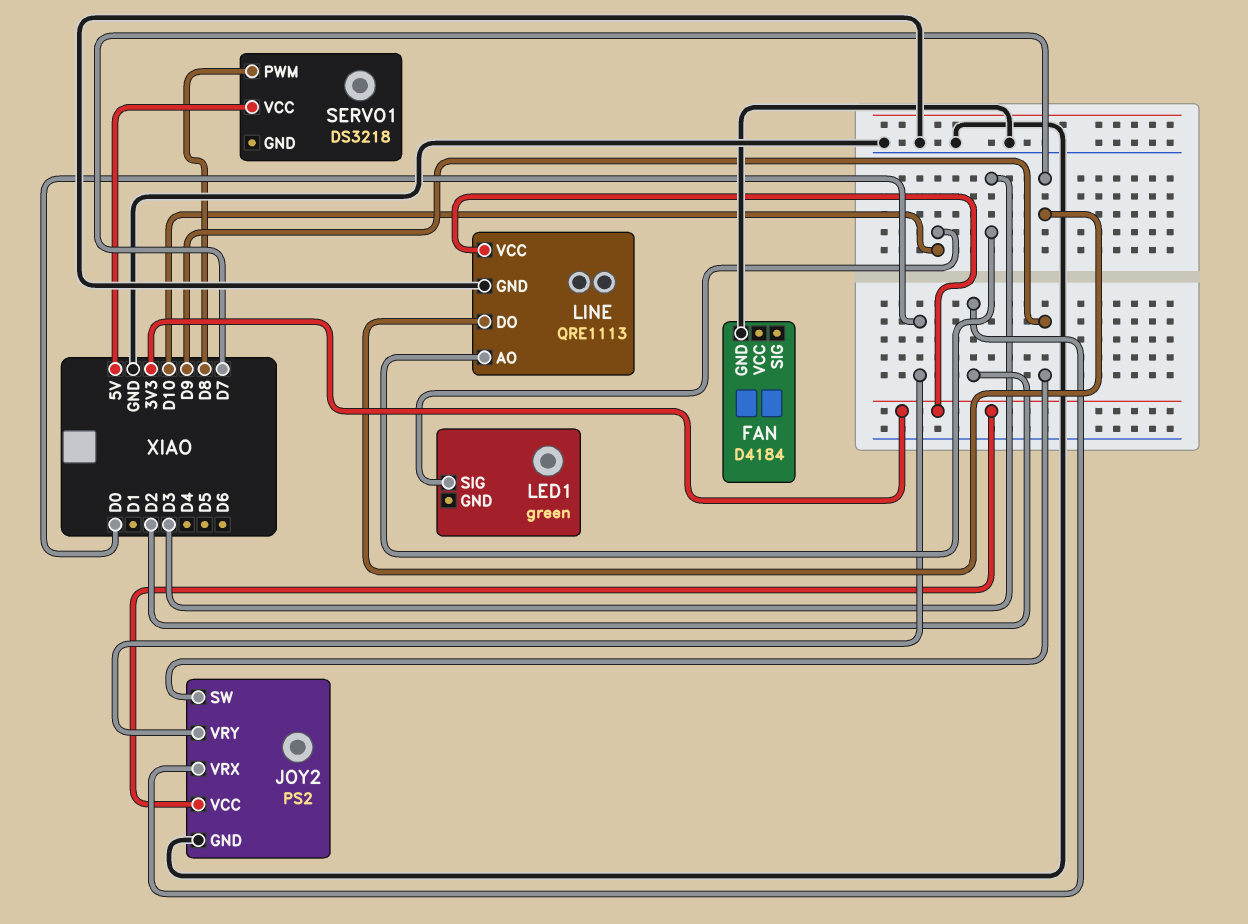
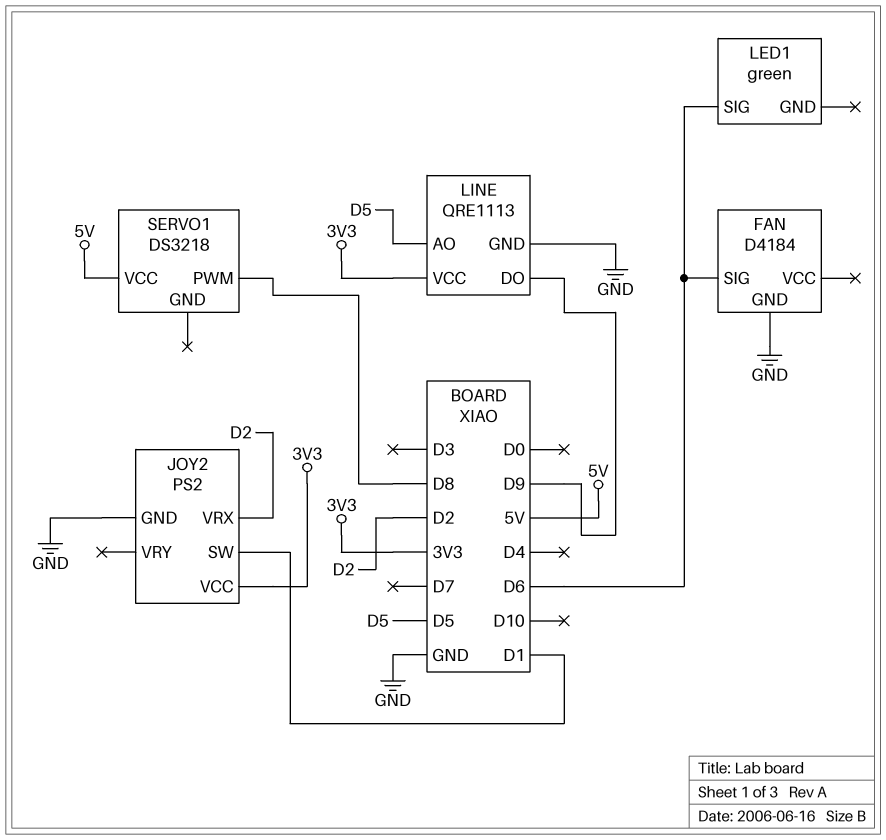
FAN pin SIG: none -> D6
JOY2 pin SW: D9 -> D1
JOY2 pin VRY: D0 -> none
LED1 pin SIG: D10 -> D6
LINE pin AO: D3 -> D5
LINE pin DO: D7 -> D9

